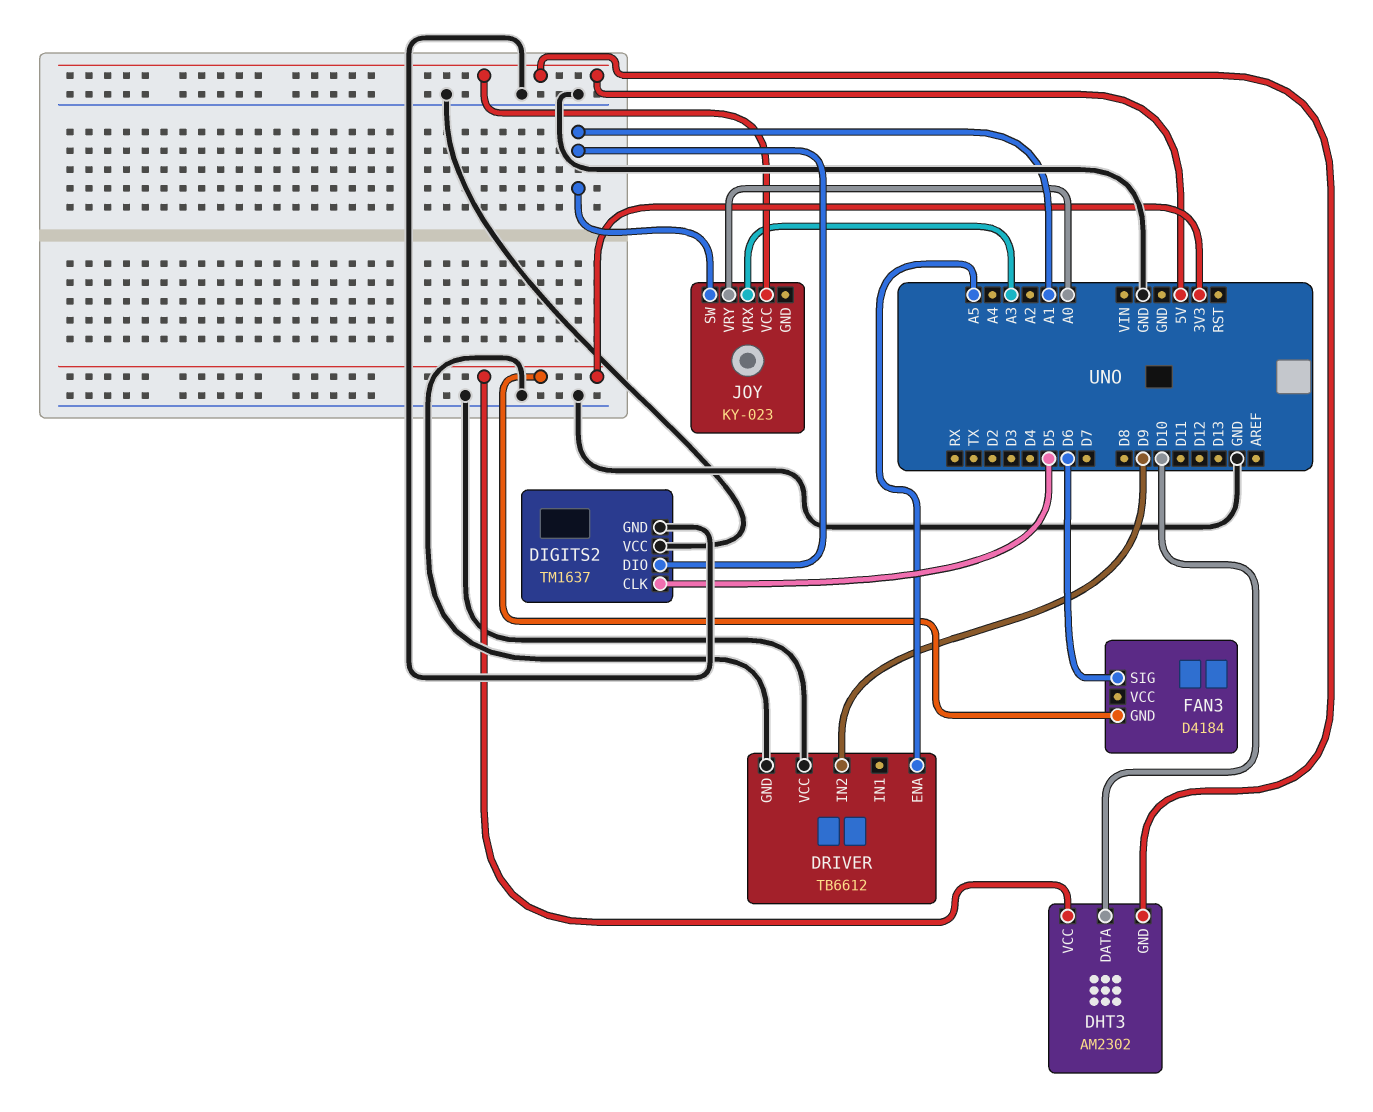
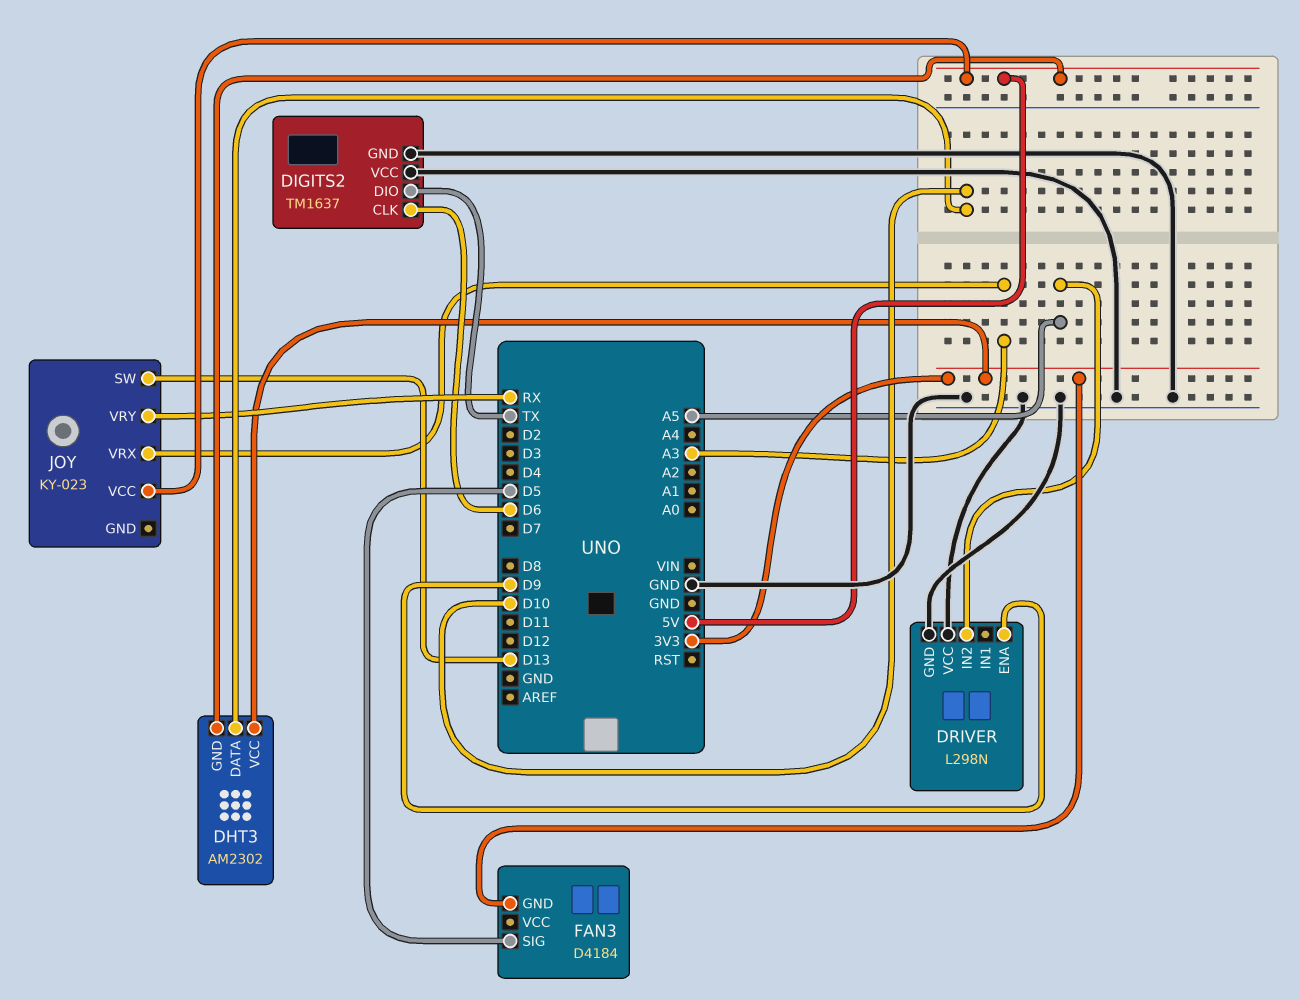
DIGITS2 pin CLK: D5 -> D6
DIGITS2 pin DIO: A1 -> TX
DRIVER: TB6612 -> L298N
DRIVER pin ENA: A5 -> D9
DRIVER pin IN2: D9 -> A5
FAN3 pin SIG: D6 -> D5
JOY pin SW: A1 -> D13
JOY pin VRY: A0 -> RX

